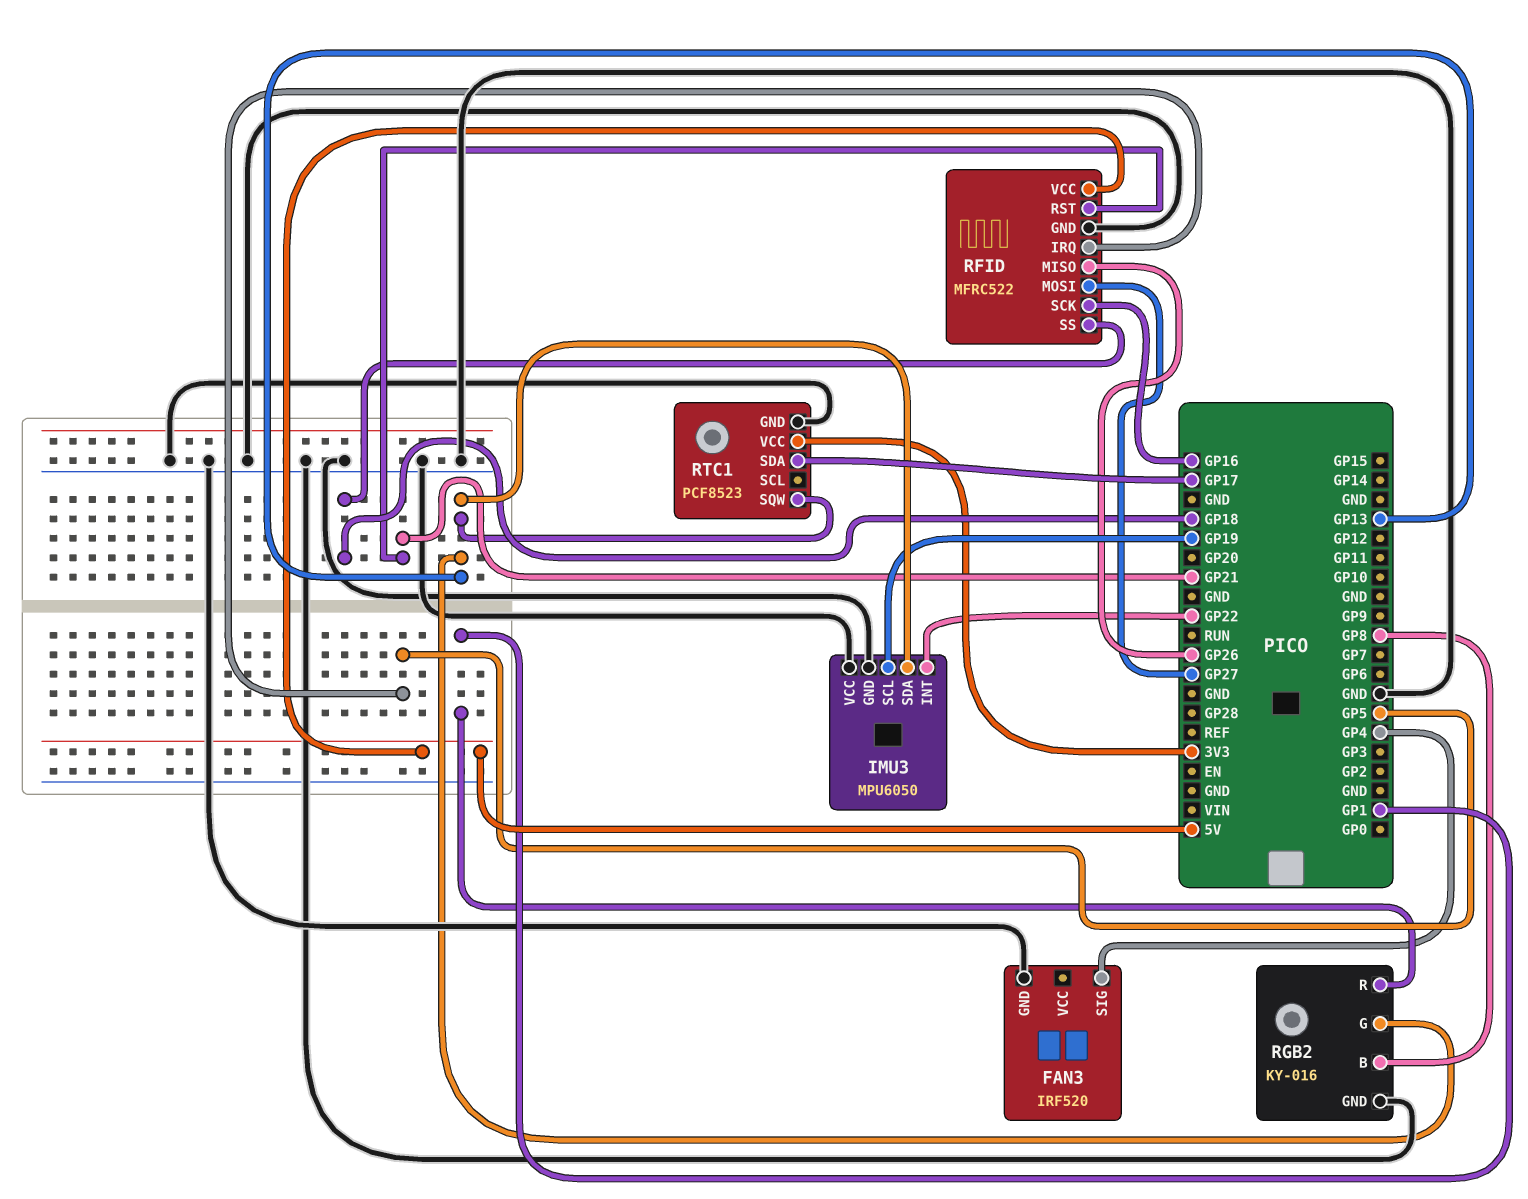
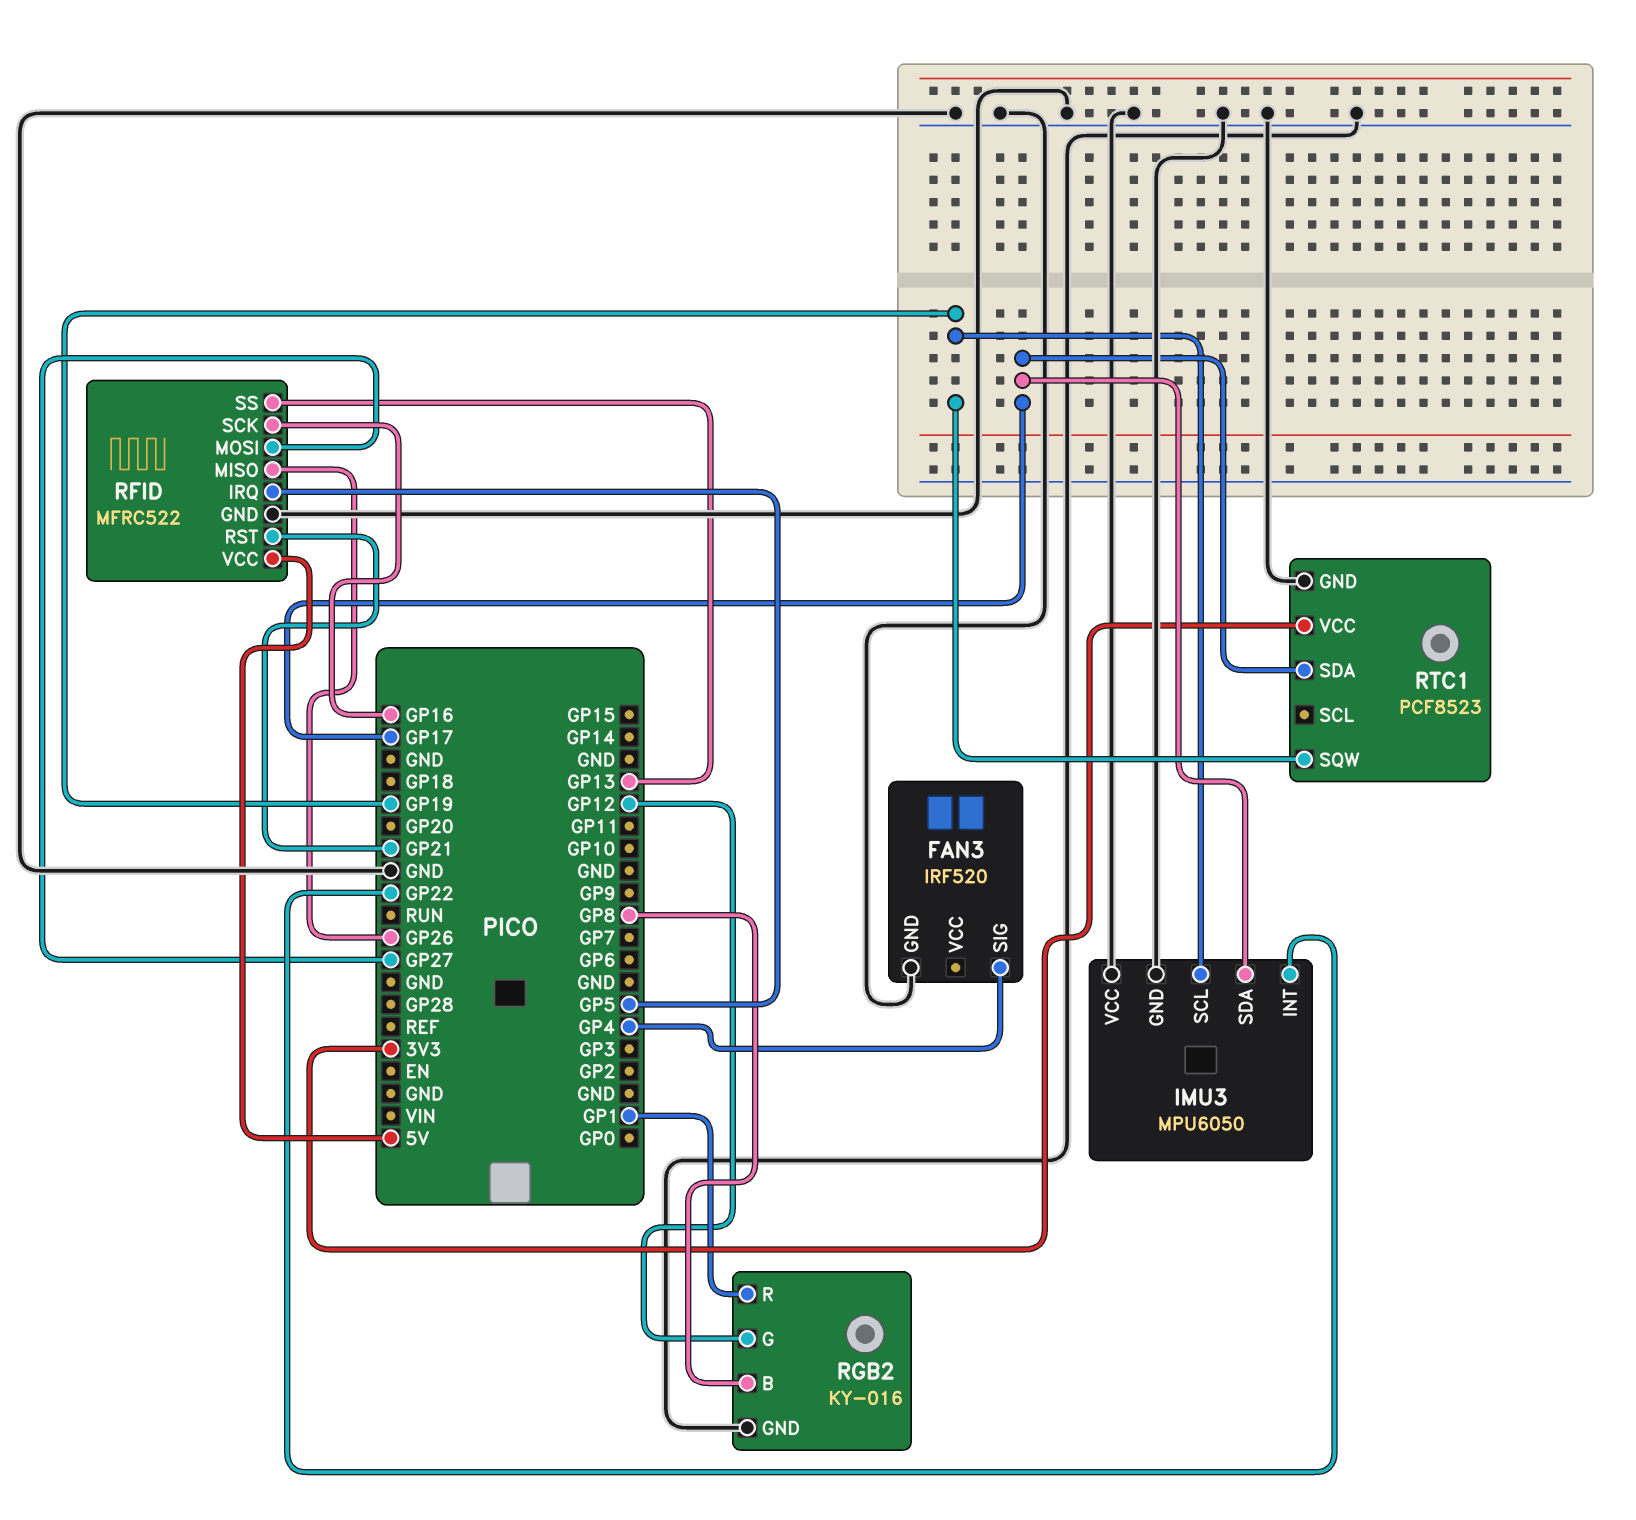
IMU3 pin SDA: GP13 -> GP17
RFID pin SS: GP18 -> GP13
RGB2 pin G: GP13 -> GP12
RTC1 pin SQW: GP13 -> GP19

